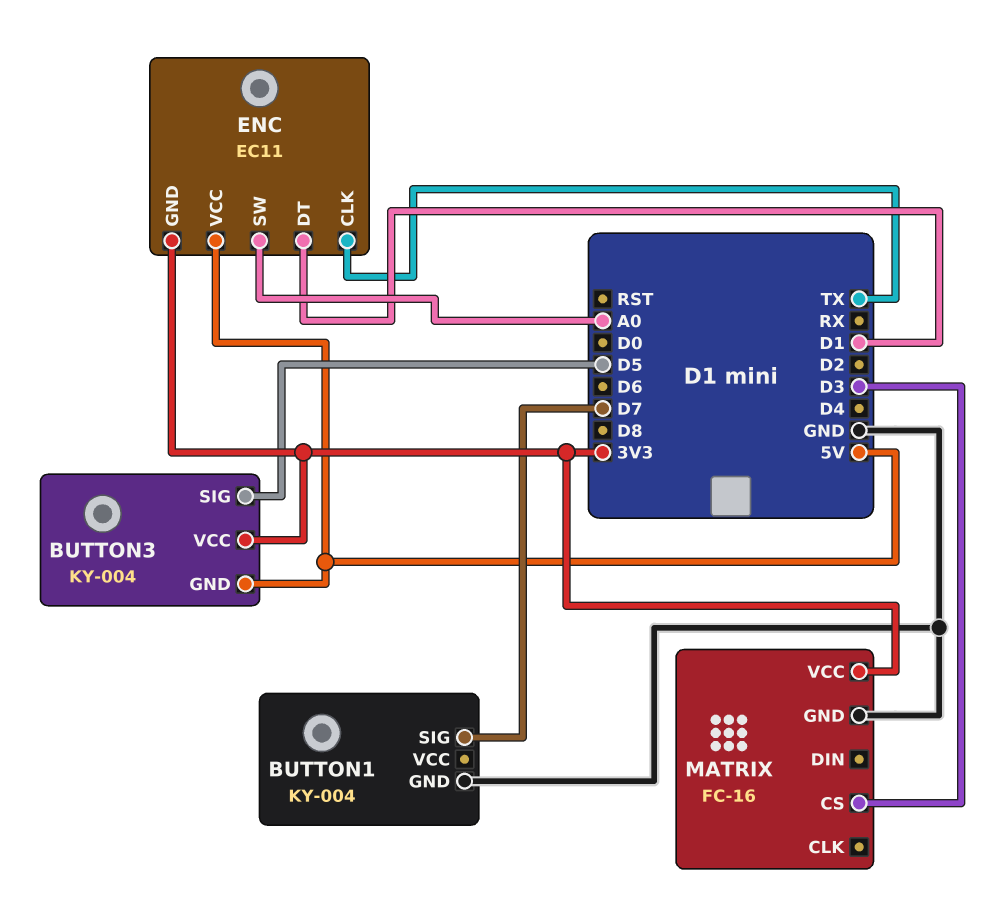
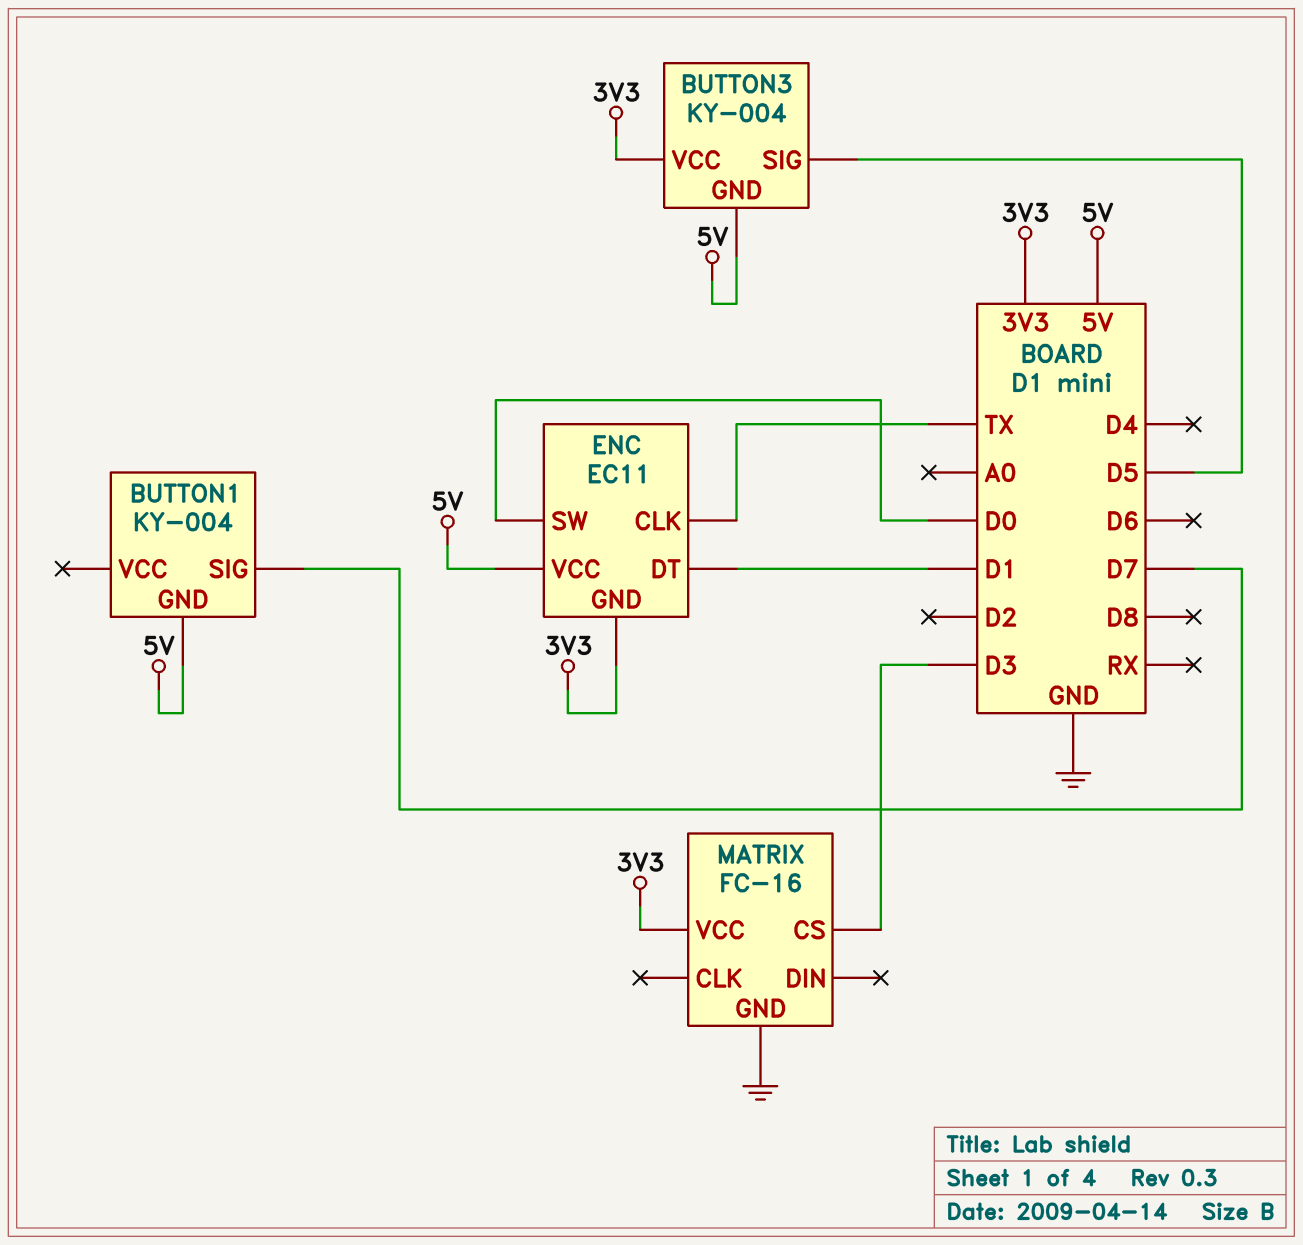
BUTTON1 pin GND: GND -> 5V
ENC pin SW: A0 -> D0

